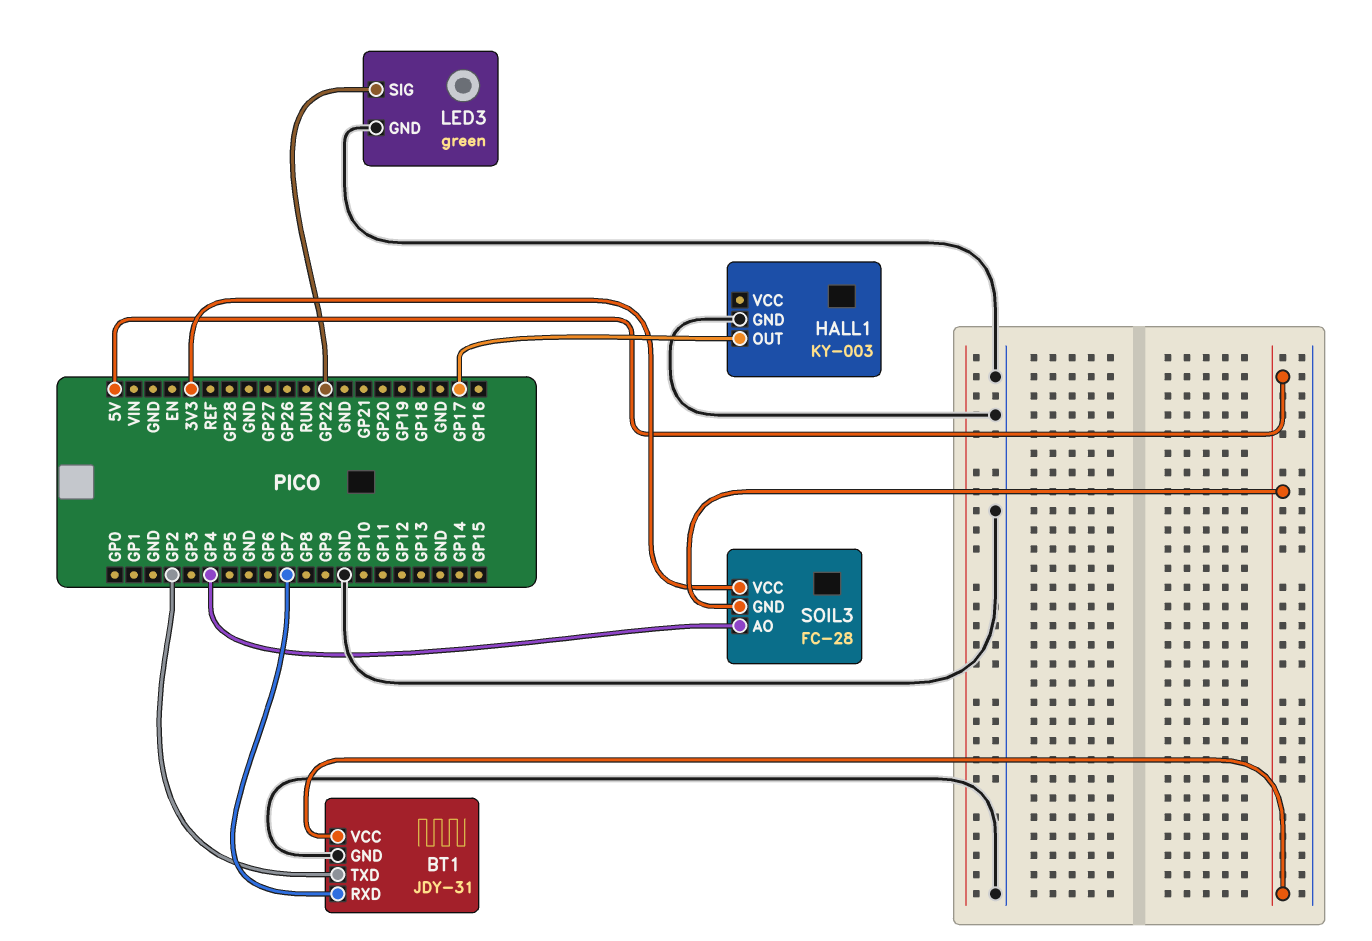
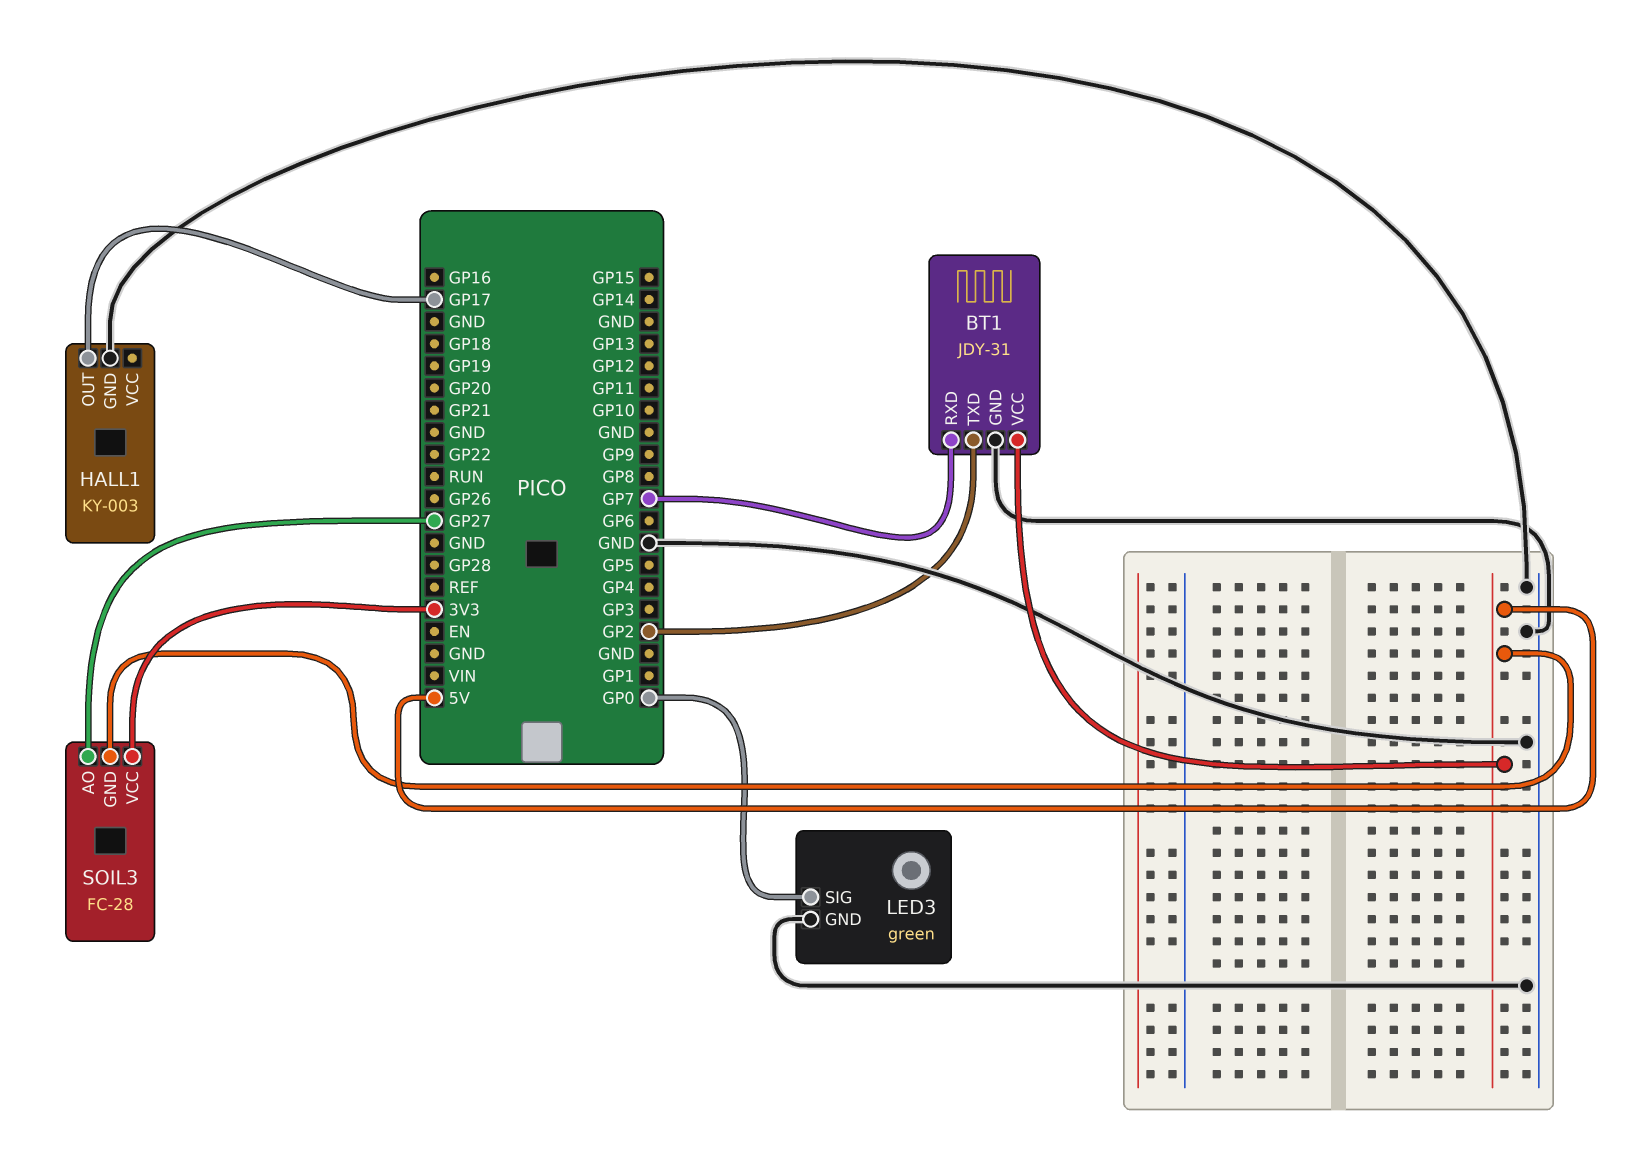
LED3 pin SIG: GP22 -> GP0
SOIL3 pin AO: GP4 -> GP27

